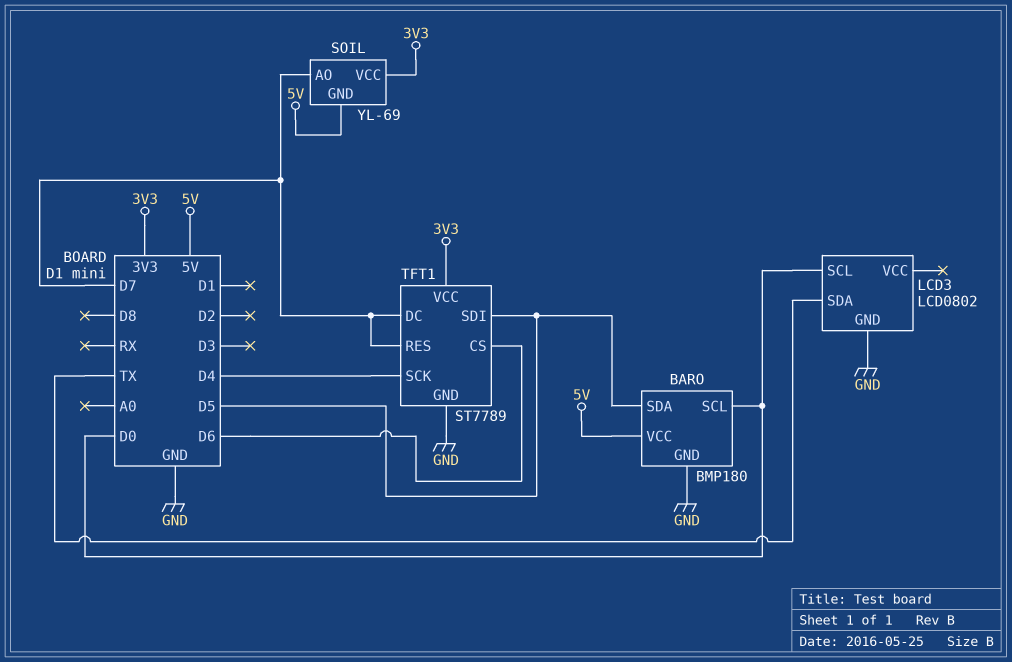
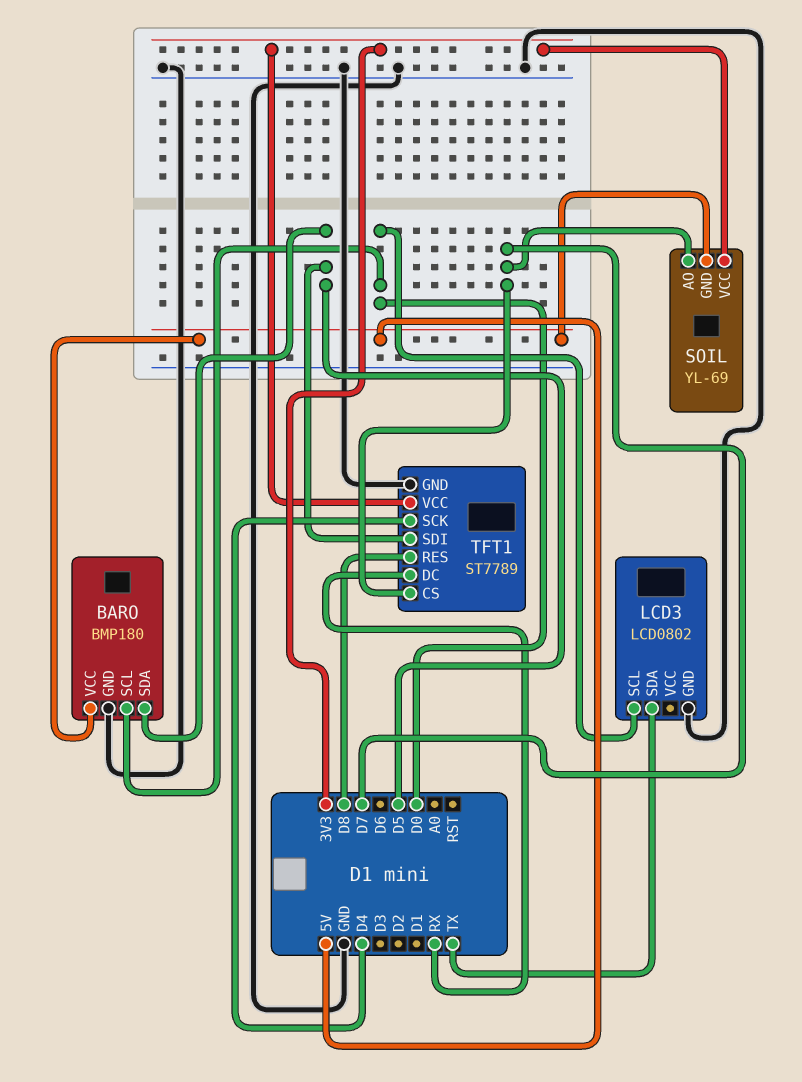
TFT1 pin CS: D6 -> D7
TFT1 pin DC: D7 -> RX
TFT1 pin RES: D7 -> D8

